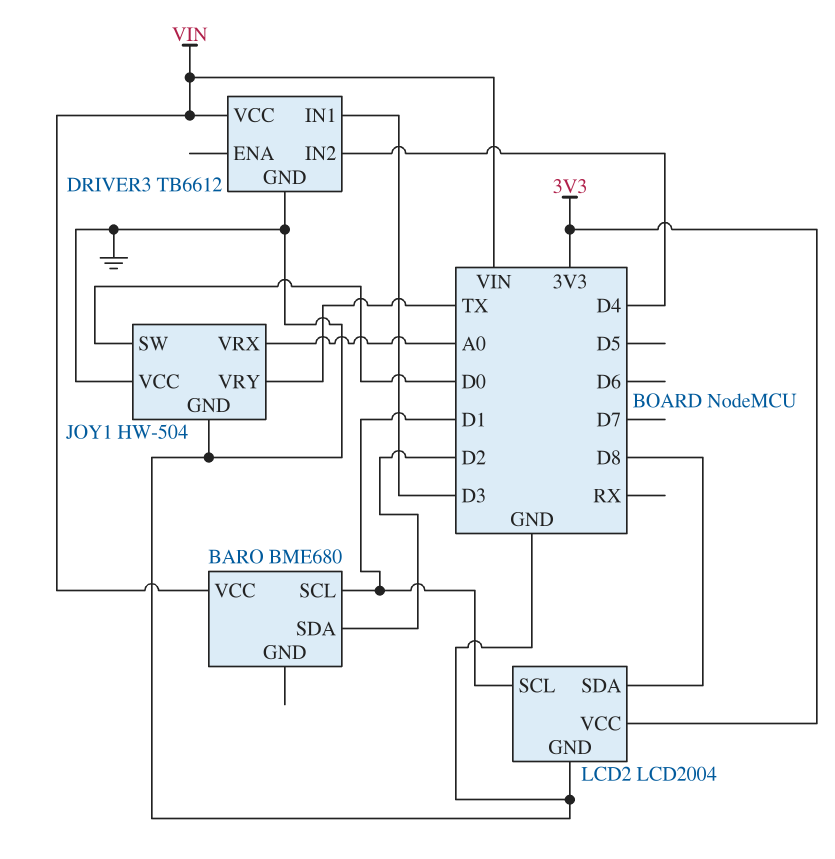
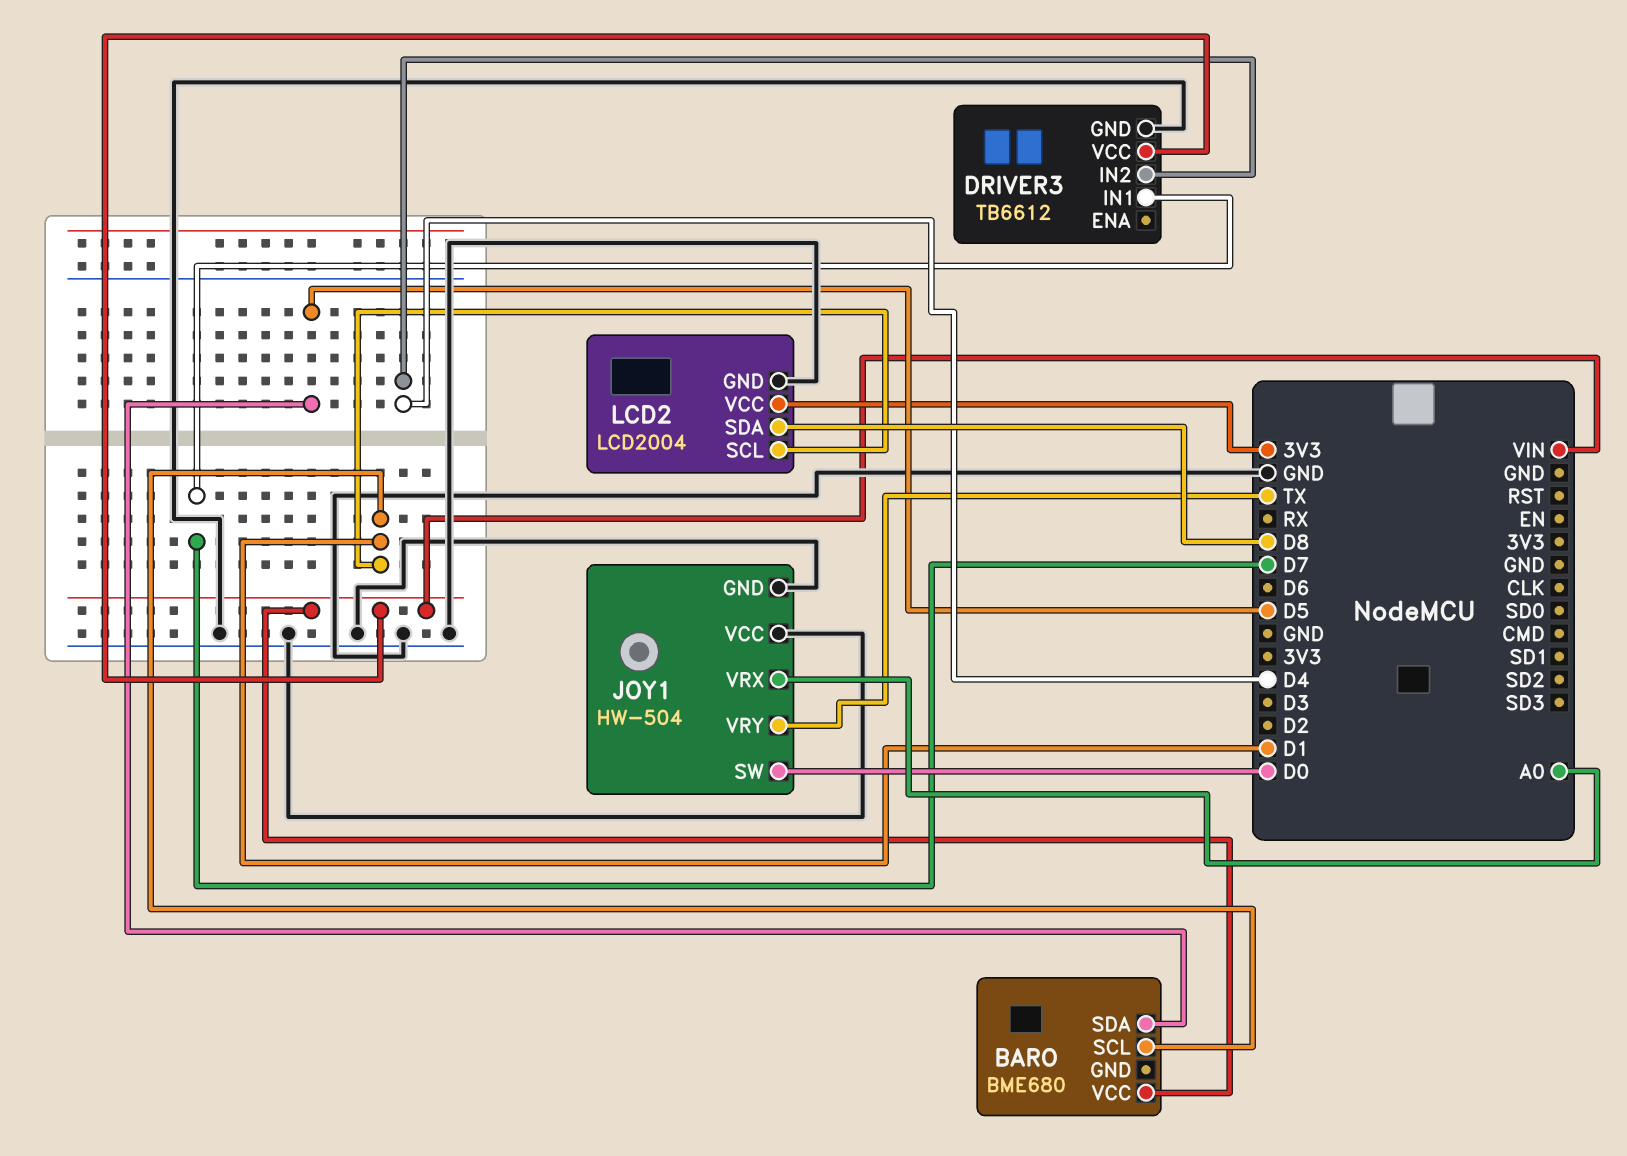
BARO pin SDA: D2 -> D5
DRIVER3 pin IN1: D3 -> D7

